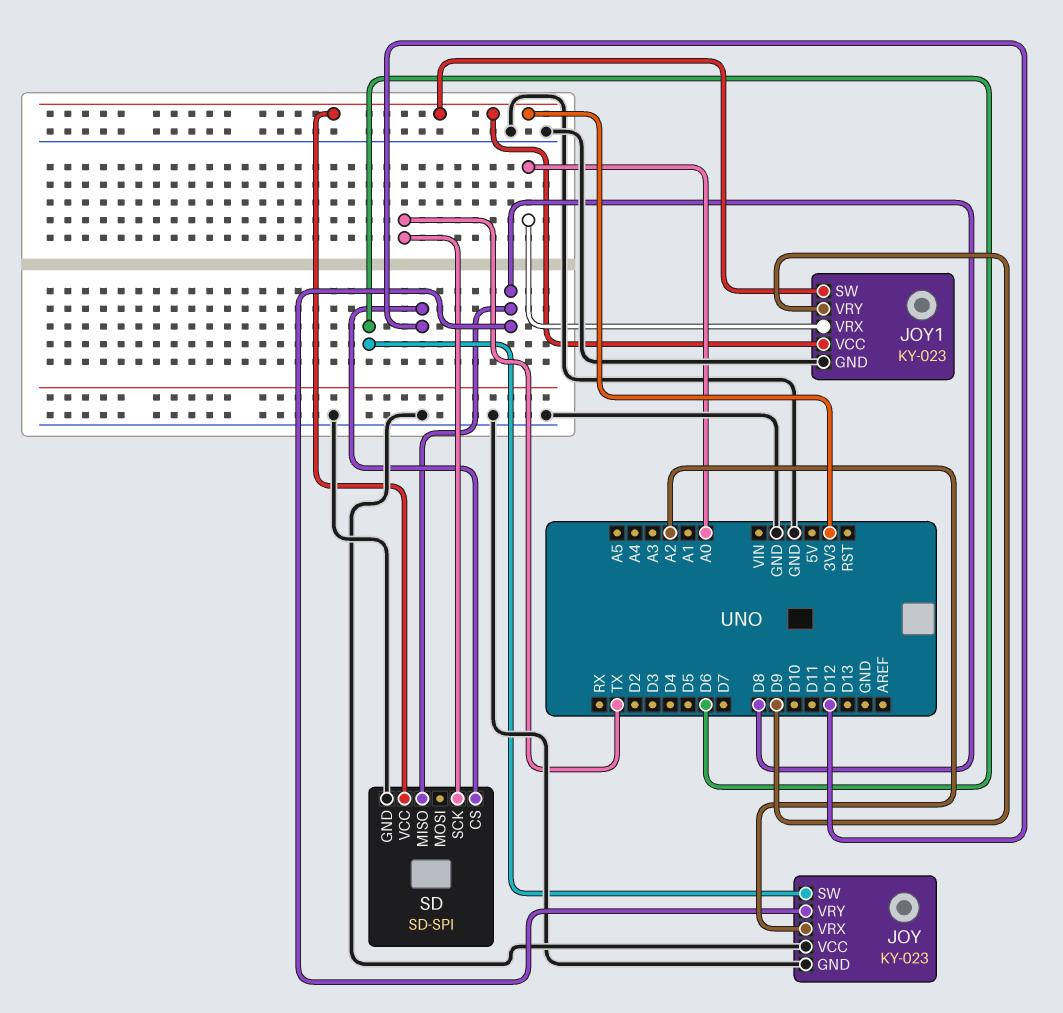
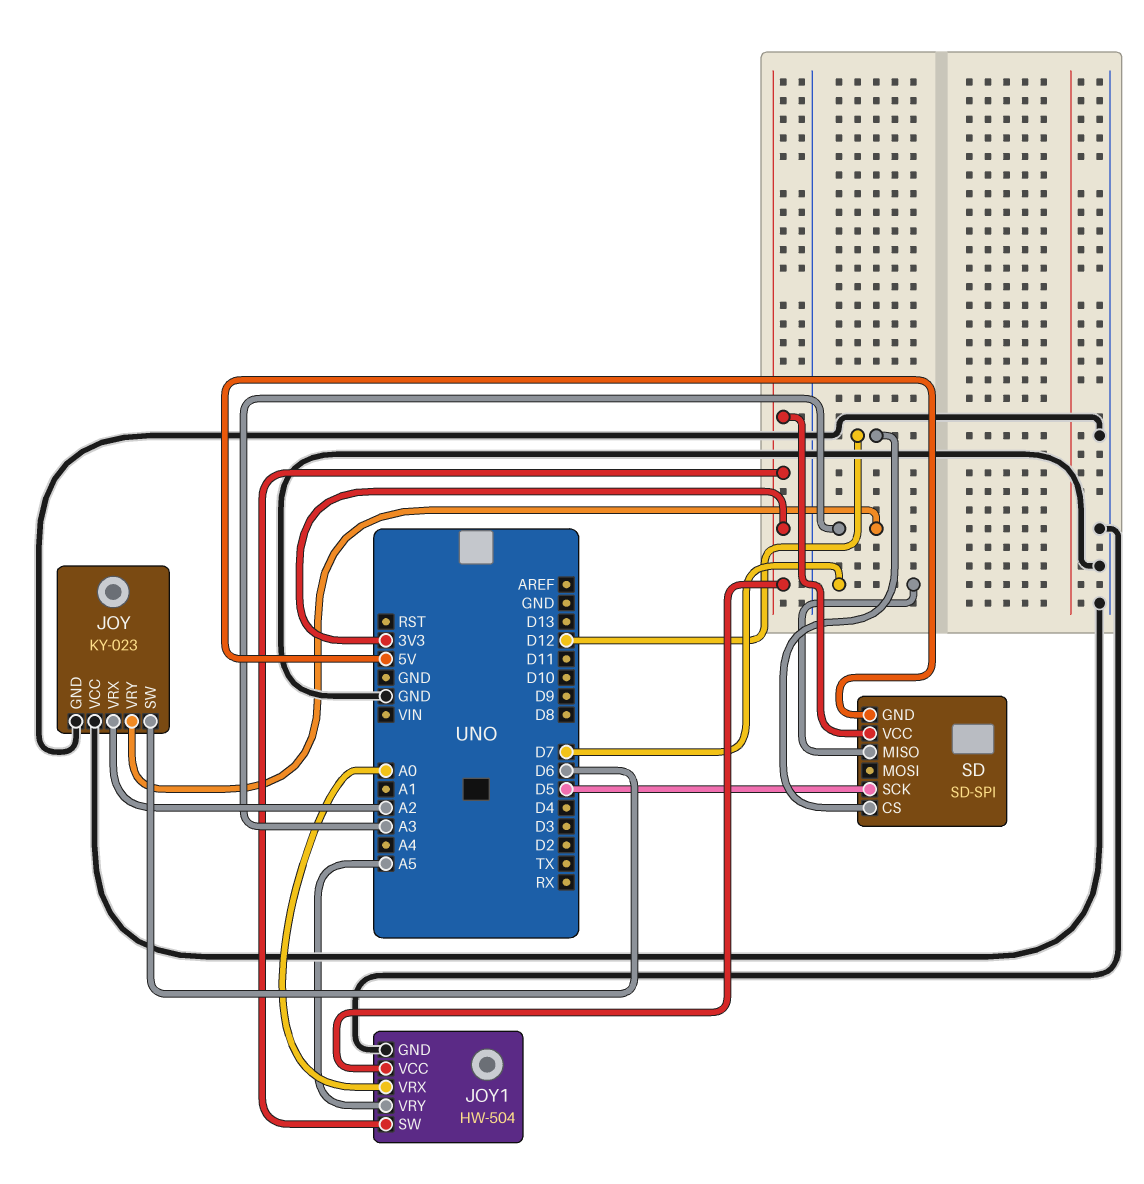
JOY pin VRY: D8 -> A3
JOY1: KY-023 -> HW-504
JOY1 pin VRY: D9 -> A5
SD pin GND: GND -> 5V
SD pin MISO: D8 -> D7
SD pin SCK: TX -> D5

